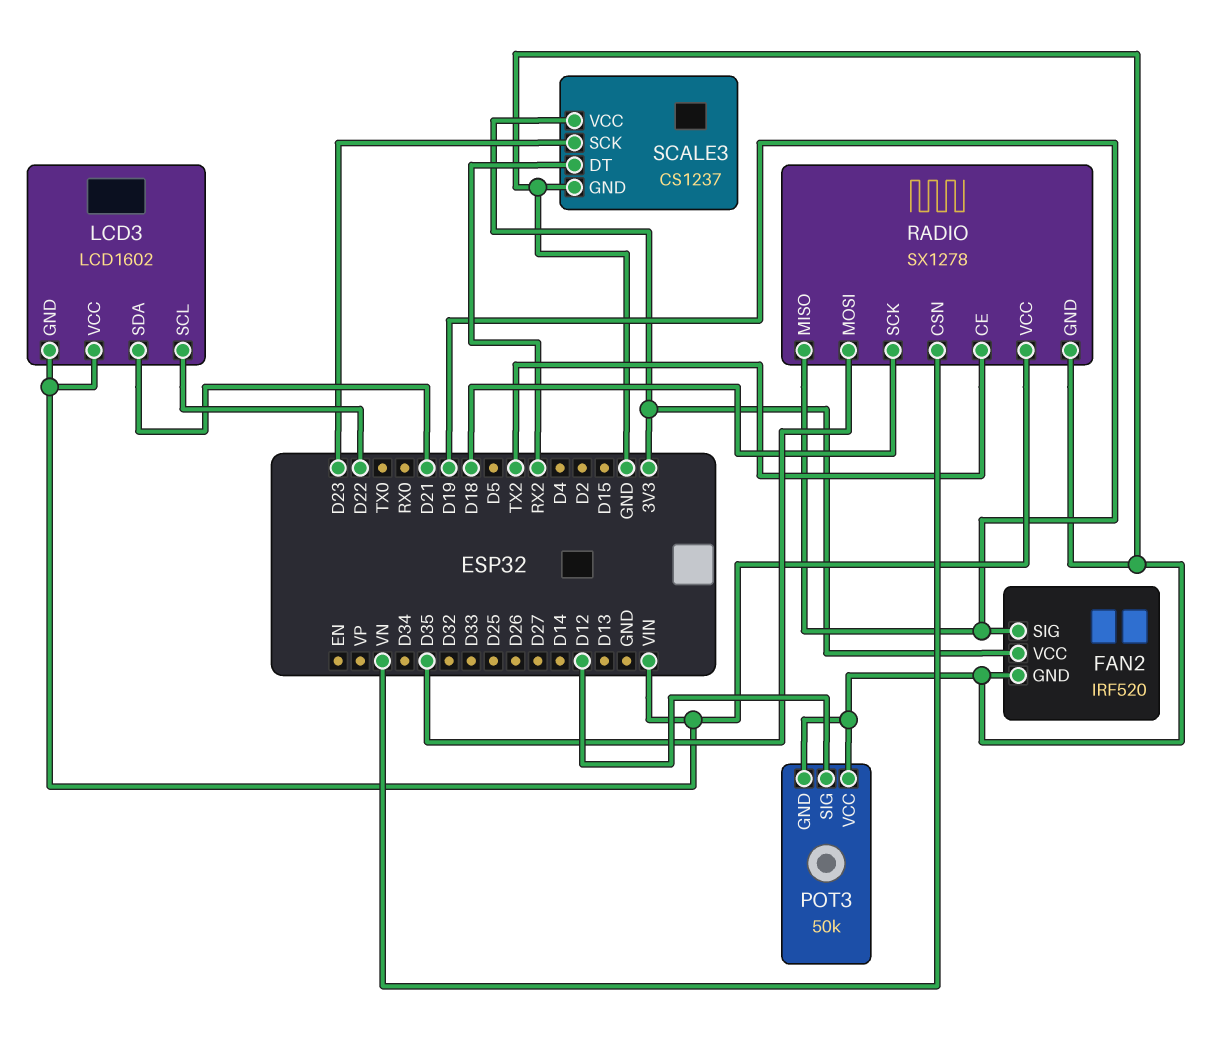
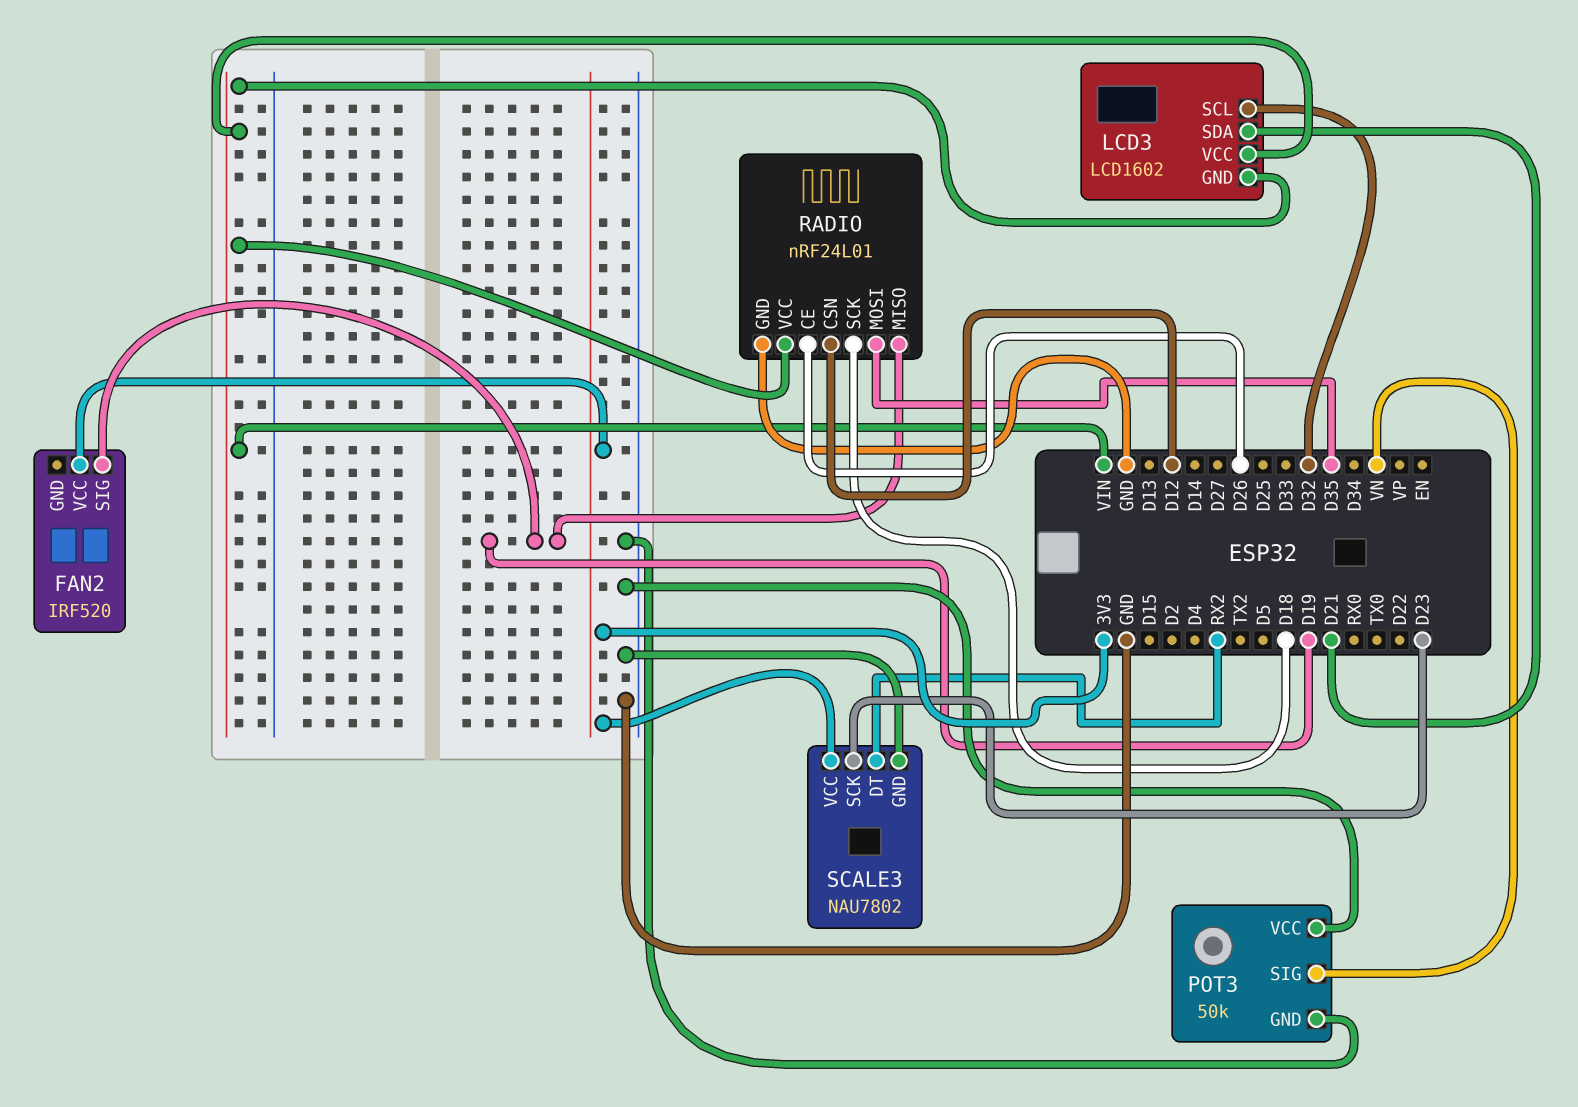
FAN2 pin GND: GND -> none
LCD3 pin SCL: D22 -> D32
POT3 pin SIG: D12 -> VN
RADIO: SX1278 -> nRF24L01
RADIO pin CE: TX2 -> D26
RADIO pin CSN: VN -> D12
SCALE3: CS1237 -> NAU7802

